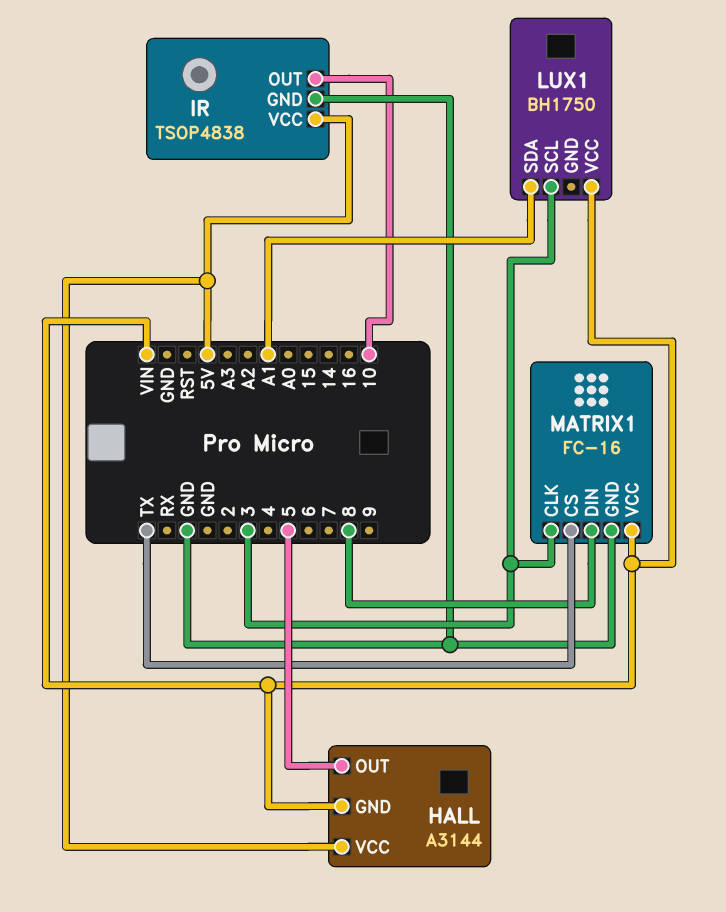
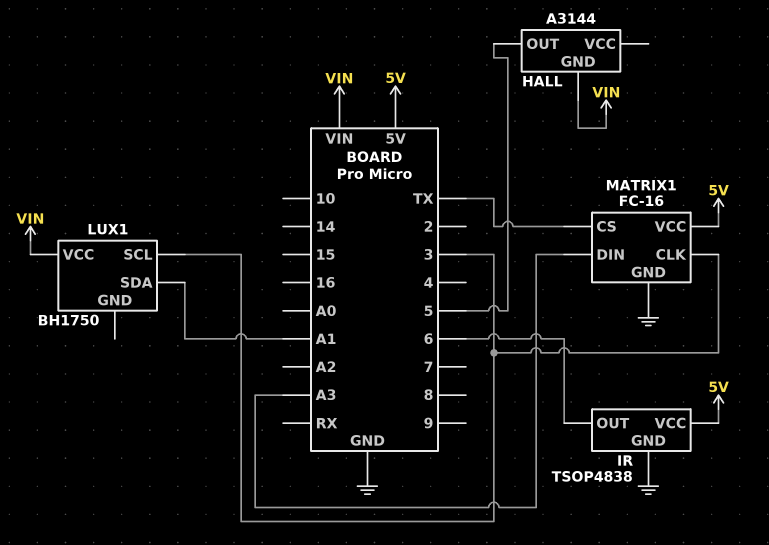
HALL pin VCC: 5V -> none
IR pin OUT: 10 -> 6
MATRIX1 pin DIN: 8 -> A3
MATRIX1 pin VCC: VIN -> 5V

